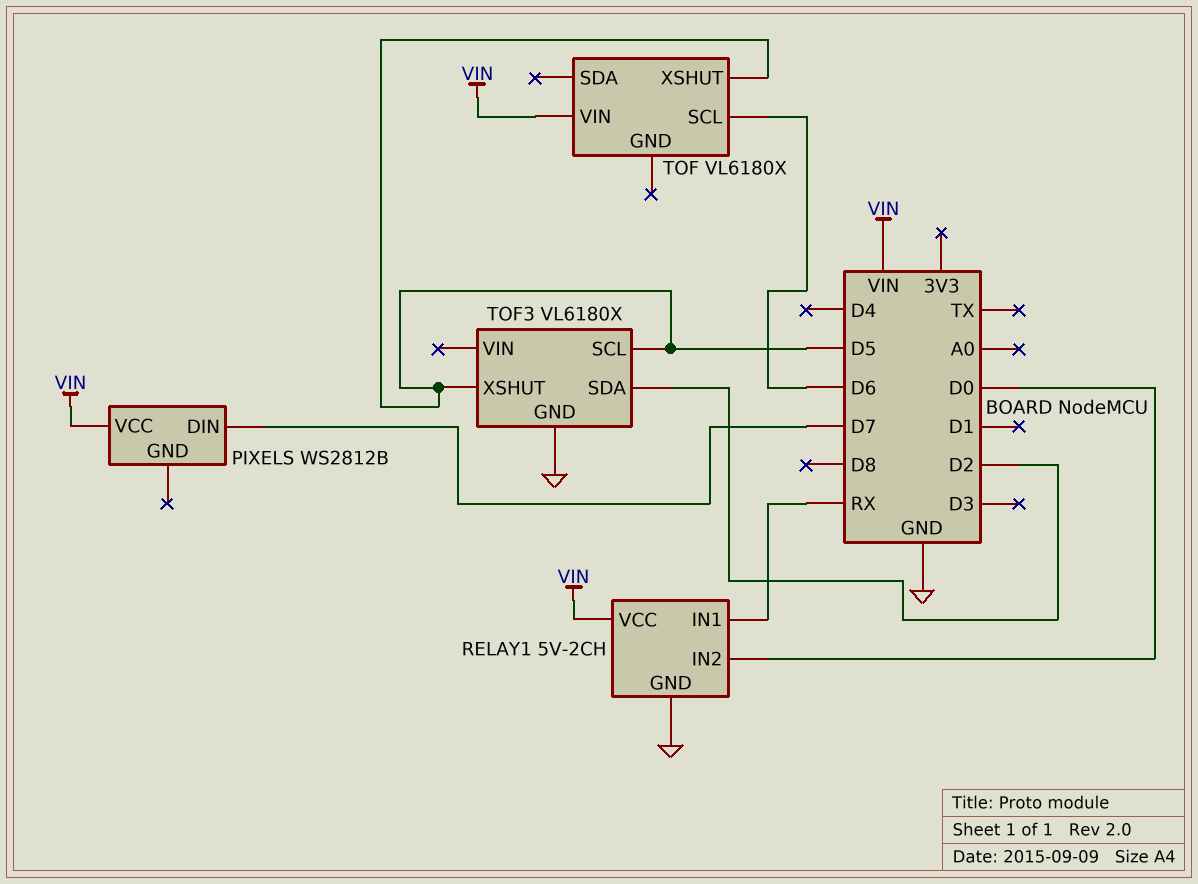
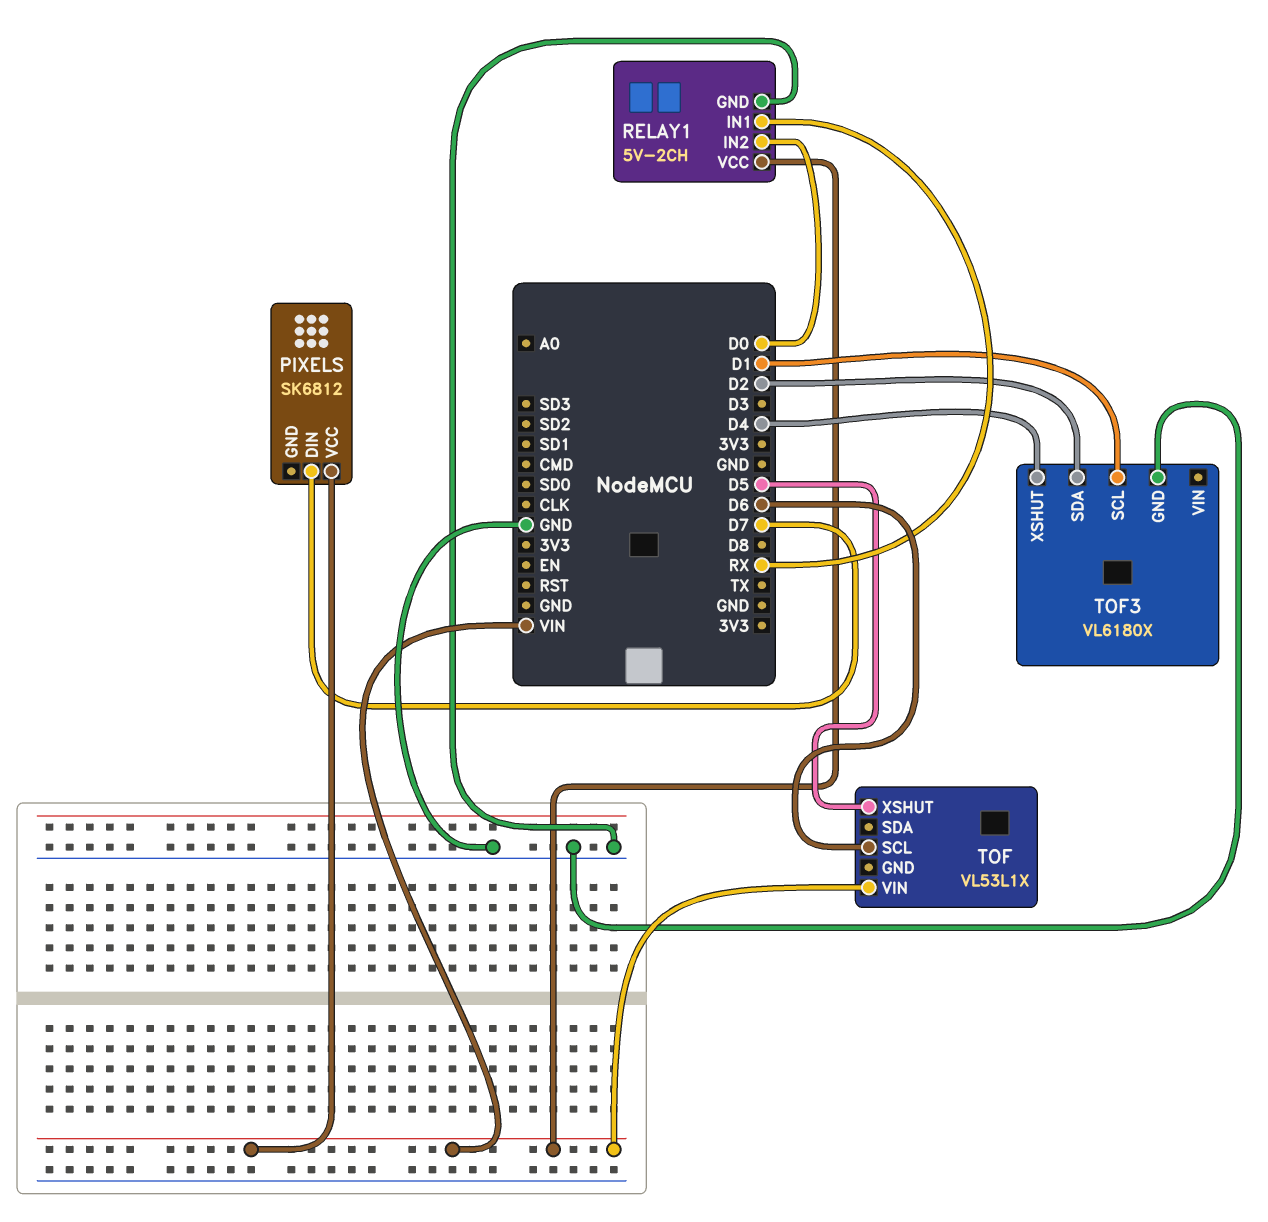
PIXELS: WS2812B -> SK6812
TOF: VL6180X -> VL53L1X
TOF3 pin SCL: D5 -> D1
TOF3 pin XSHUT: D5 -> D4

